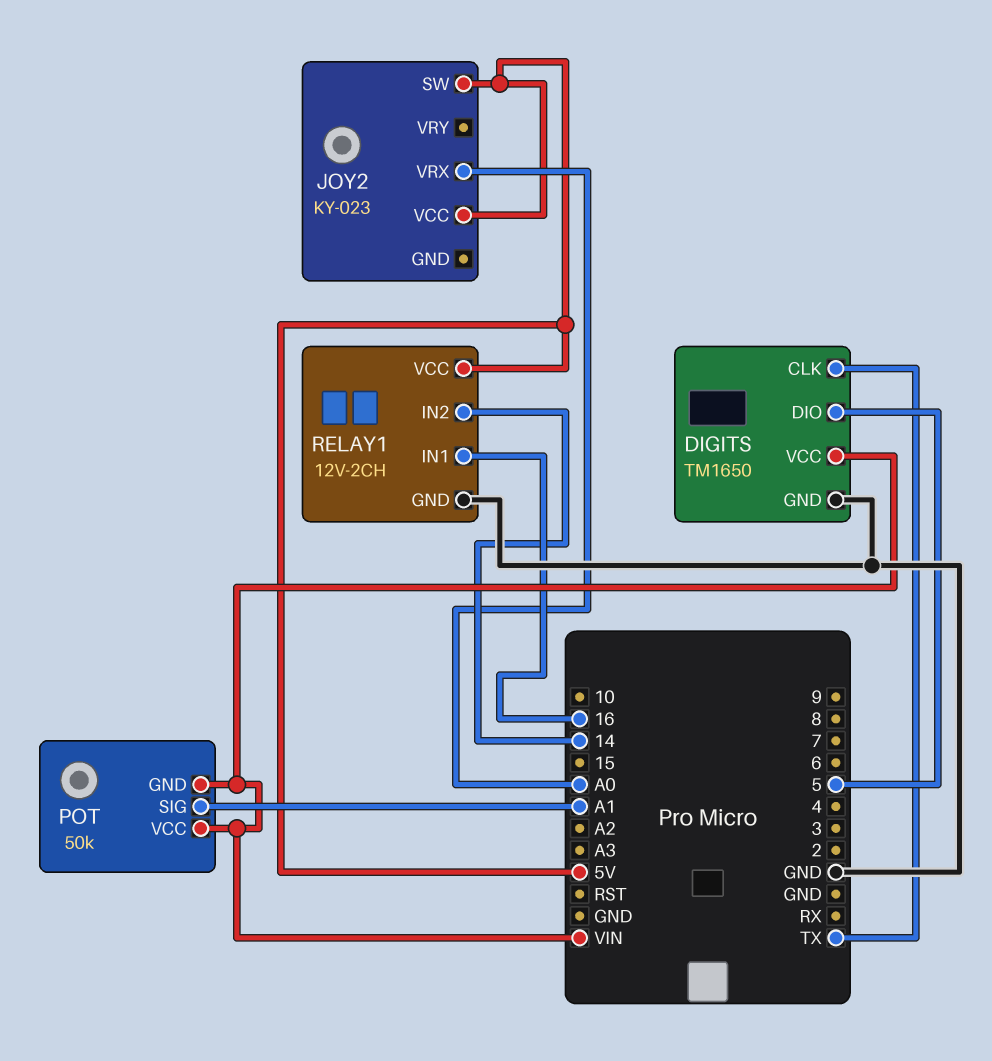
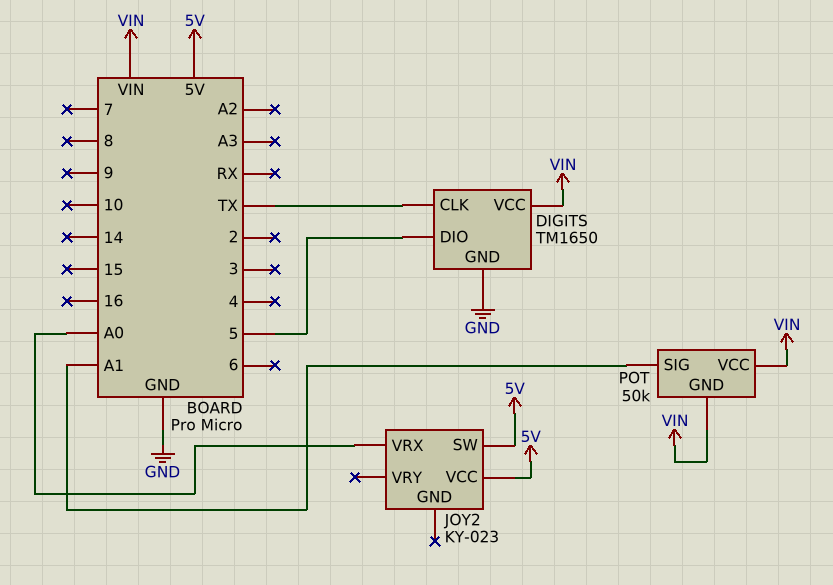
RELAY1: 12V-2CH -> none
RELAY1 pin GND: GND -> none
RELAY1 pin IN1: 16 -> none
RELAY1 pin IN2: 14 -> none
RELAY1 pin VCC: 5V -> none

